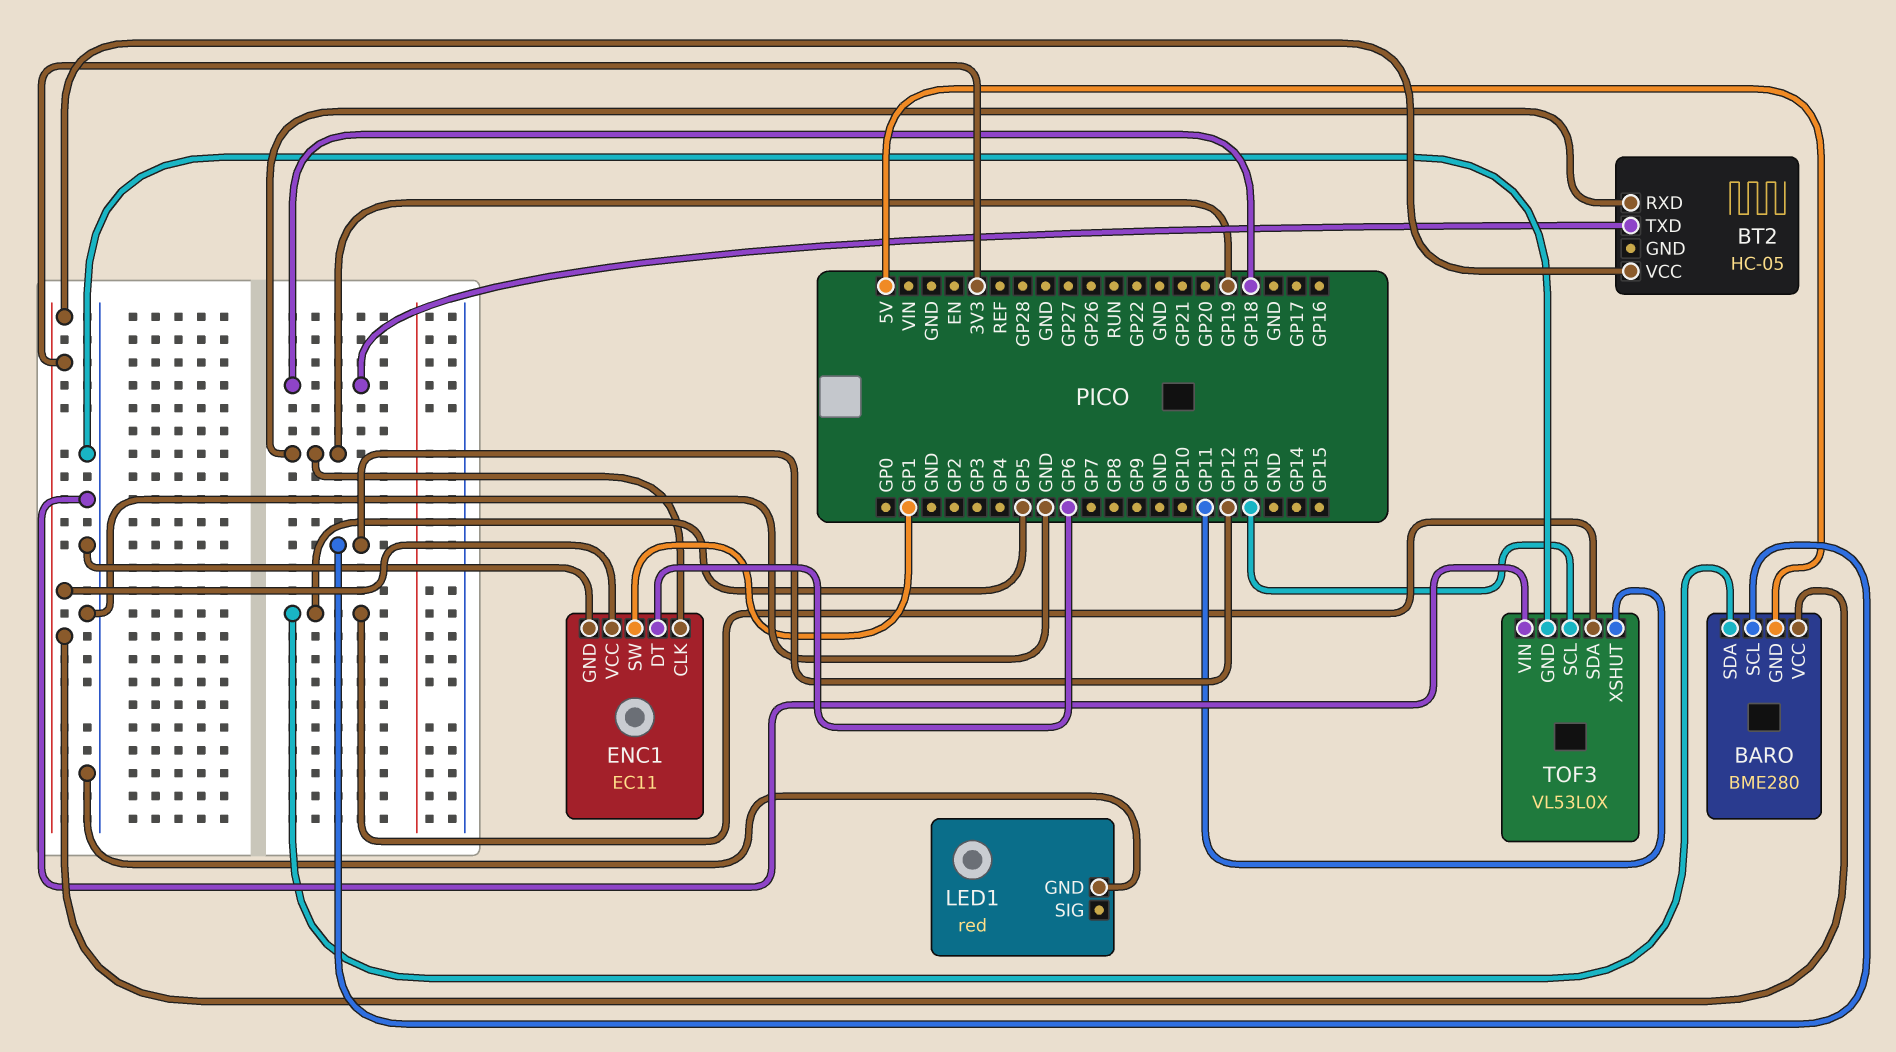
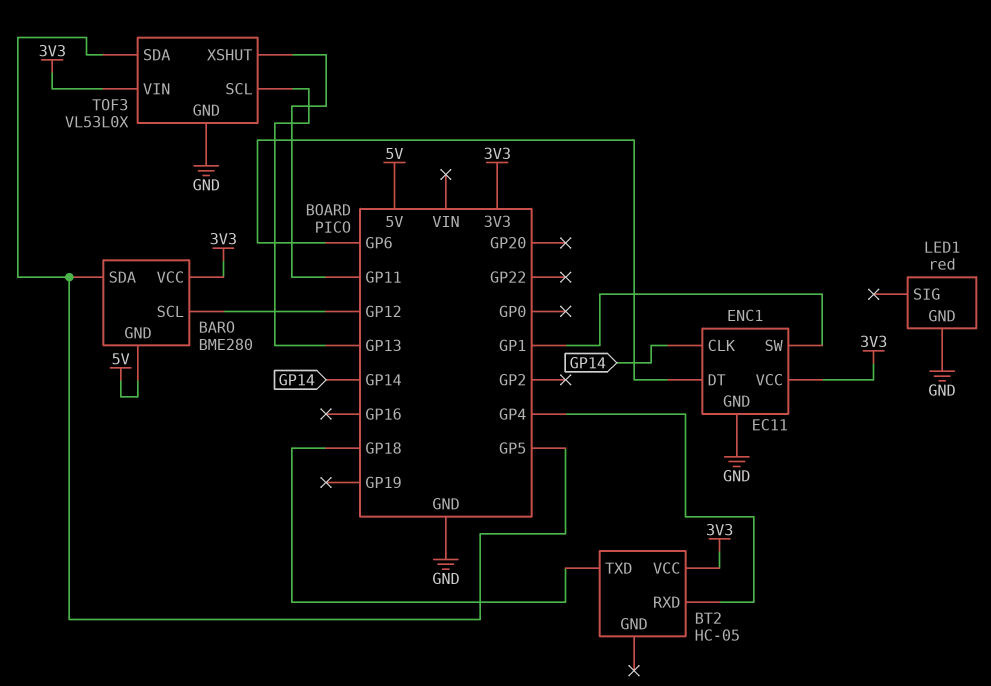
BT2 pin RXD: GP19 -> GP4
ENC1 pin CLK: GP19 -> GP14
TOF3 pin VIN: GND -> 3V3

